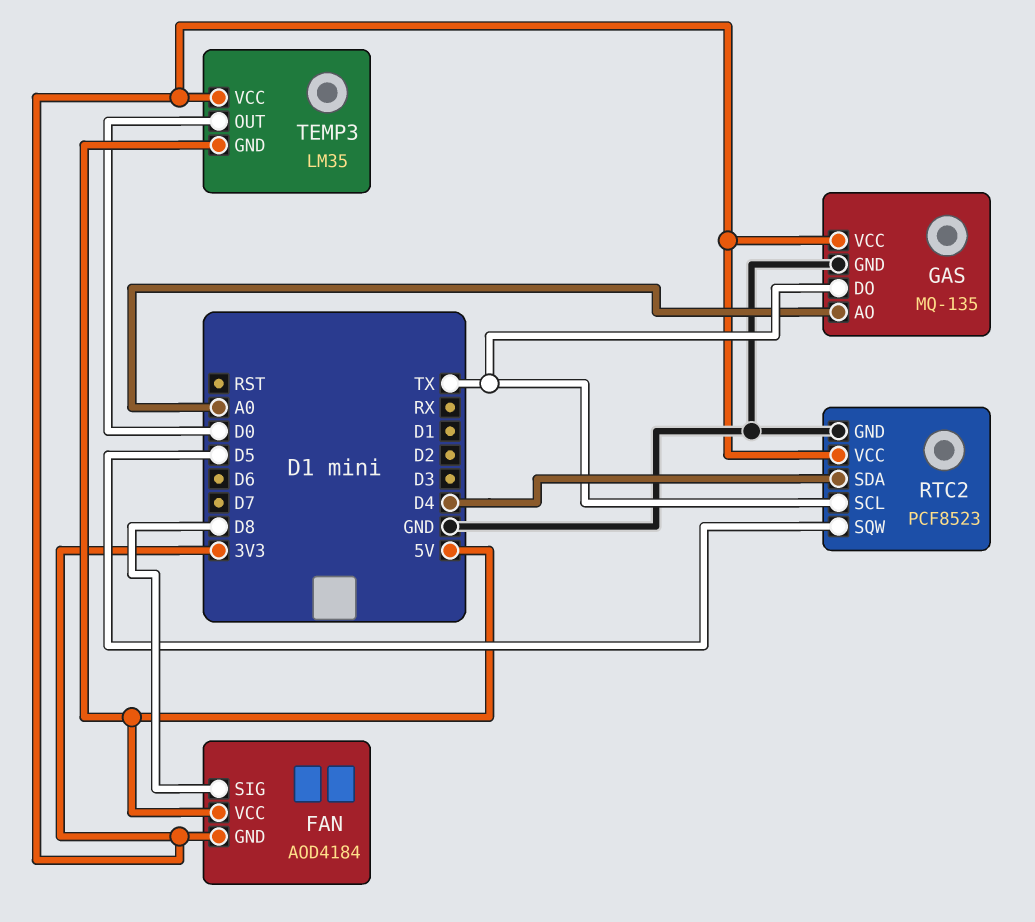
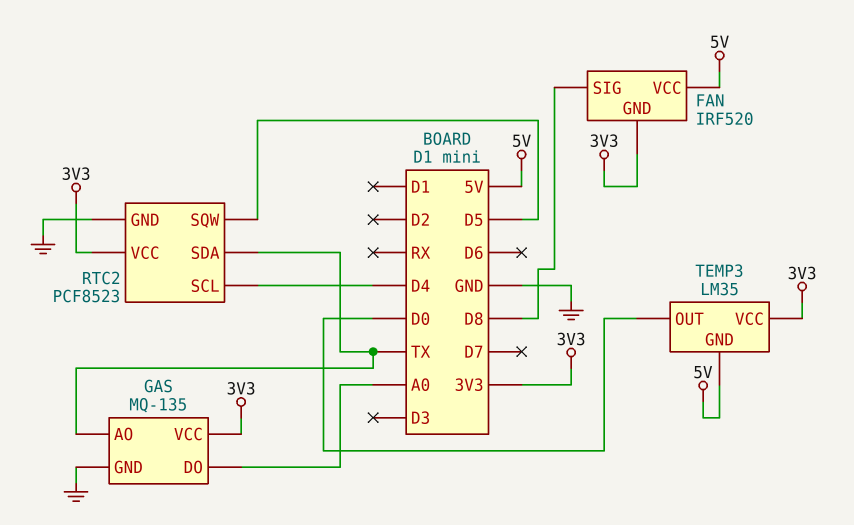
FAN: AOD4184 -> IRF520
GAS pin AO: A0 -> TX
GAS pin DO: TX -> A0
RTC2 pin SCL: TX -> D4
RTC2 pin SDA: D4 -> TX

